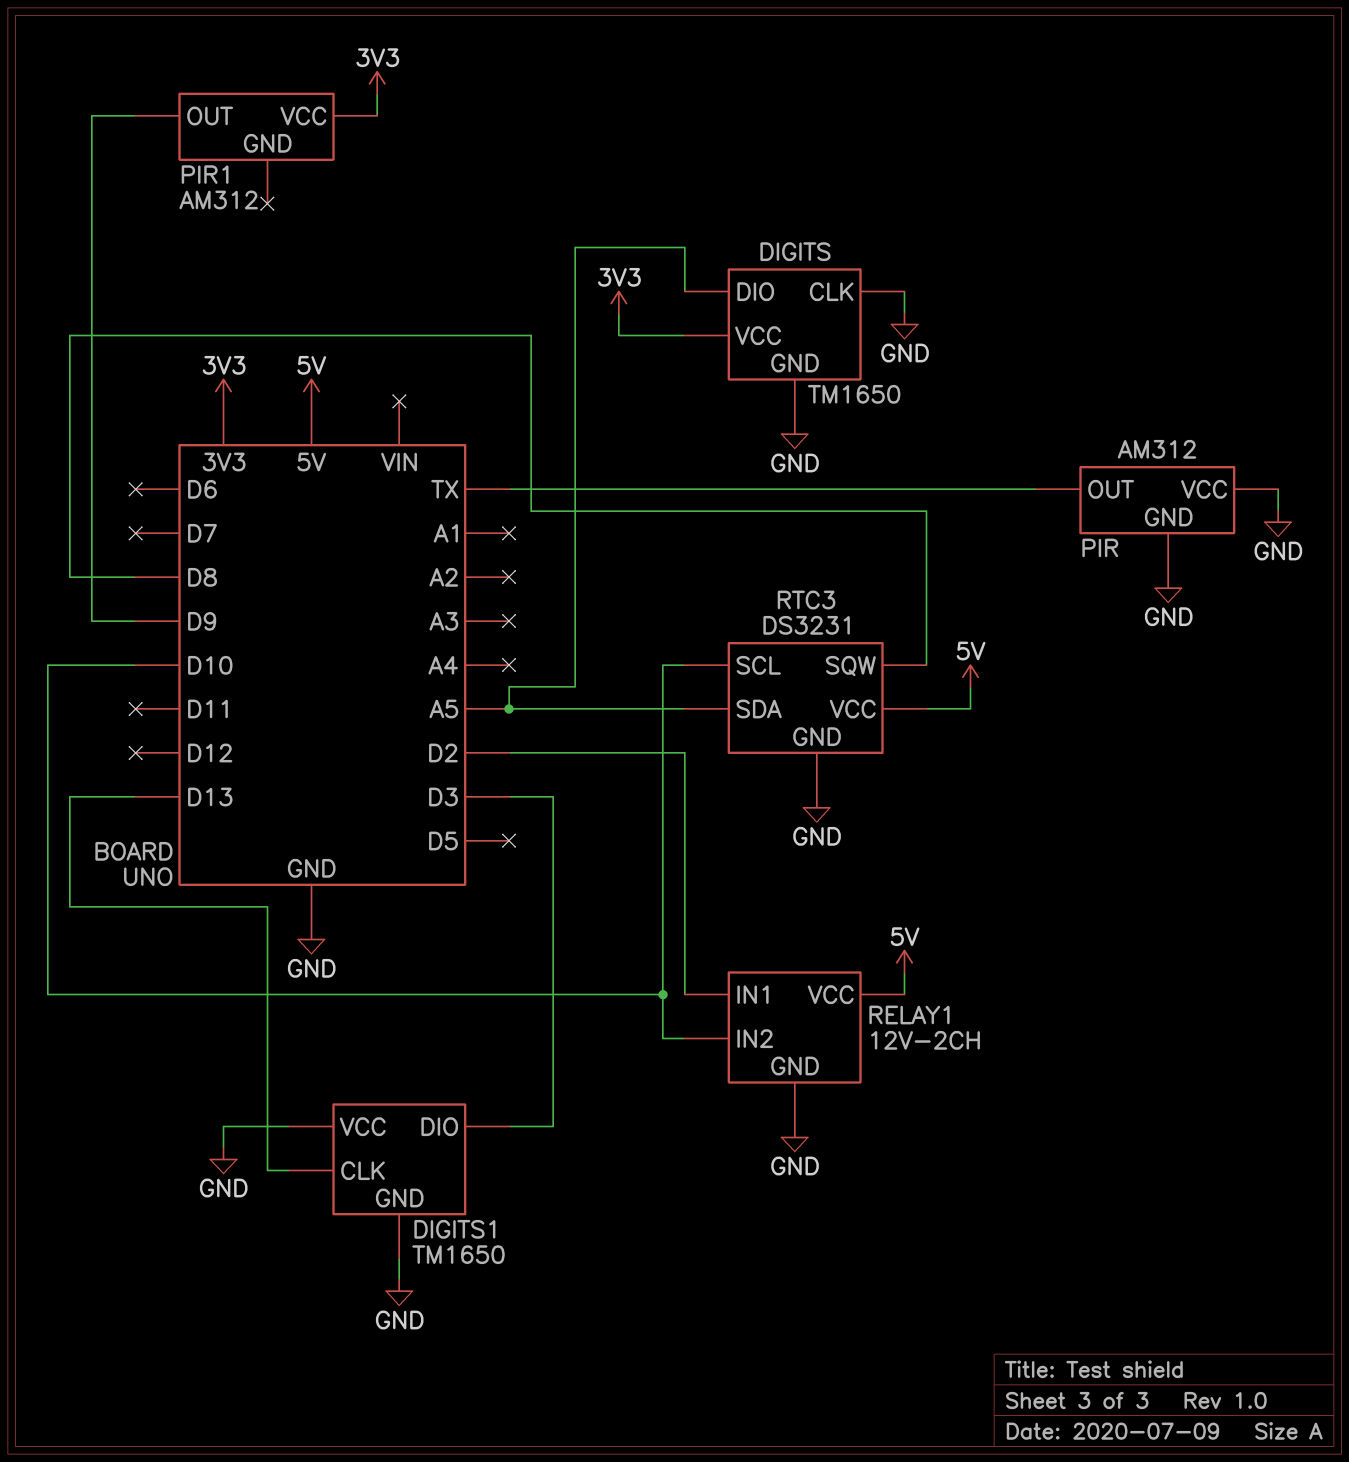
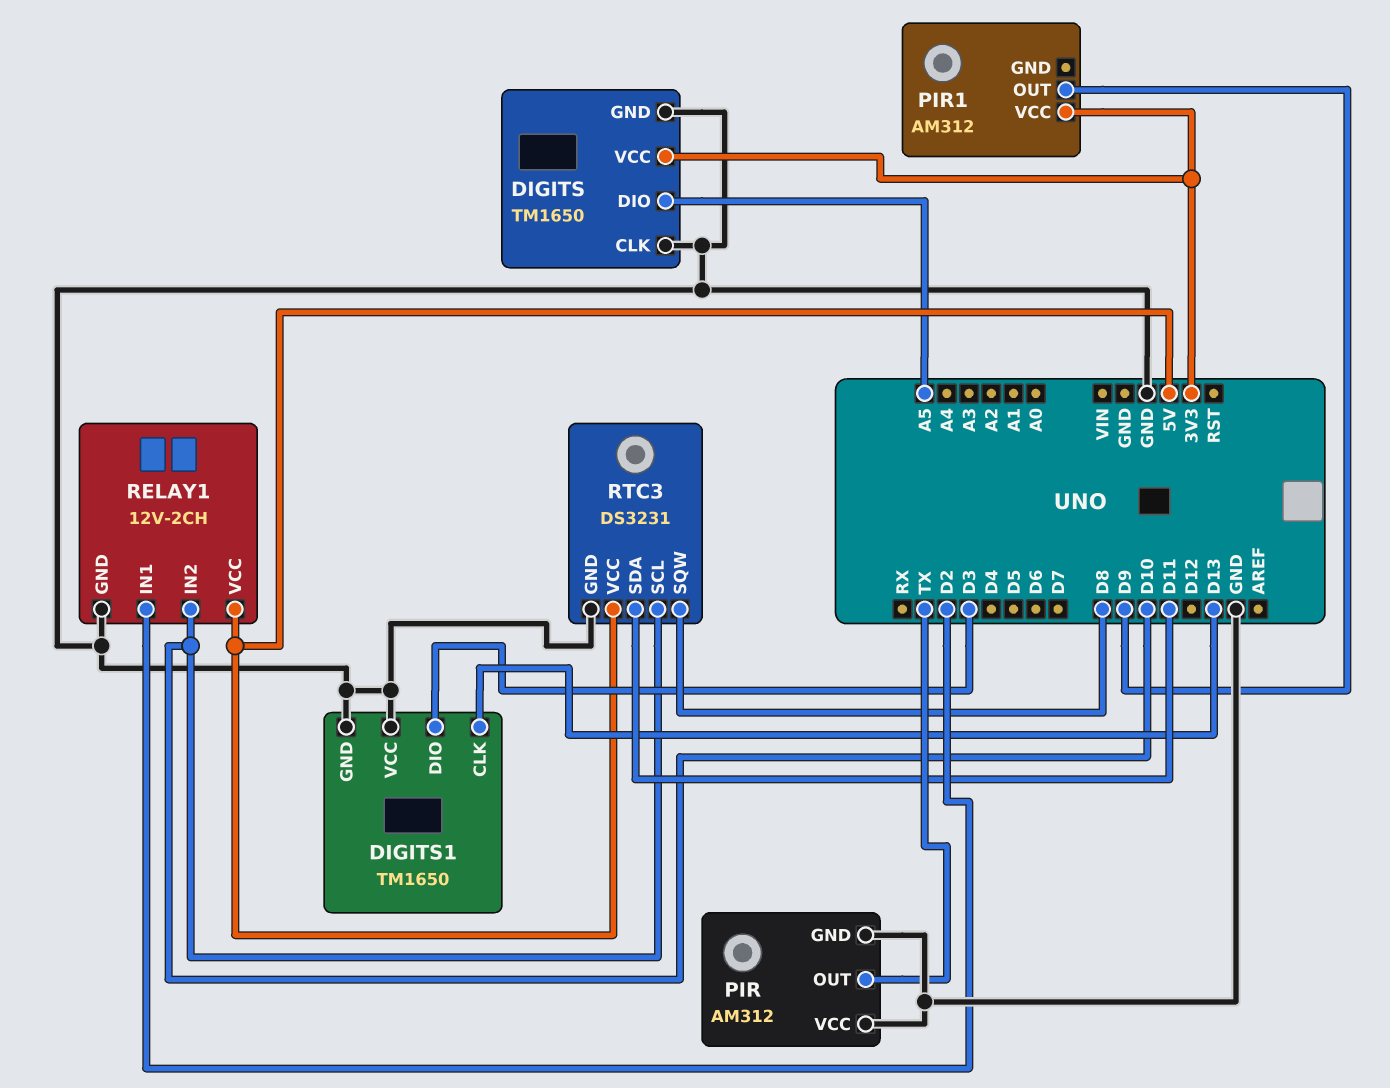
RTC3 pin SDA: A5 -> D11

